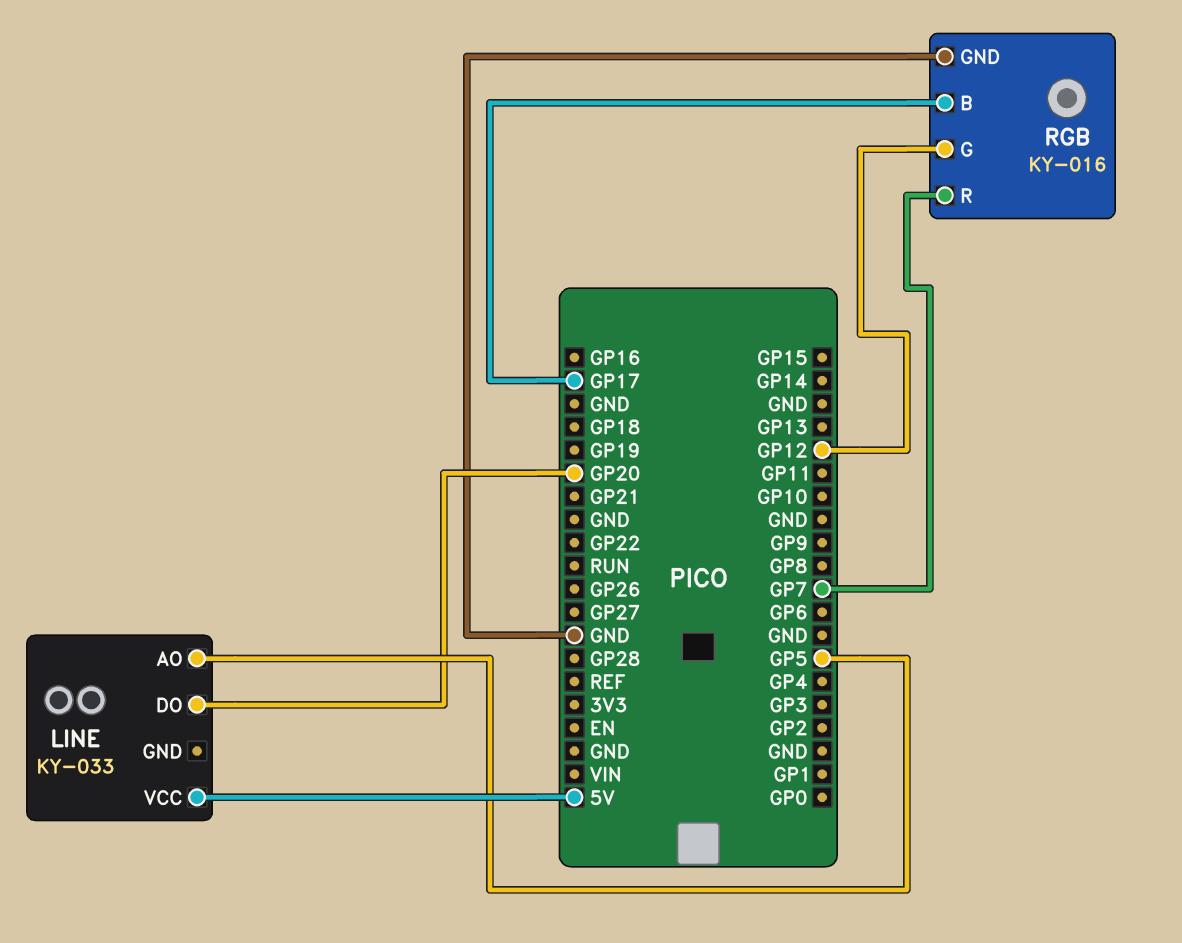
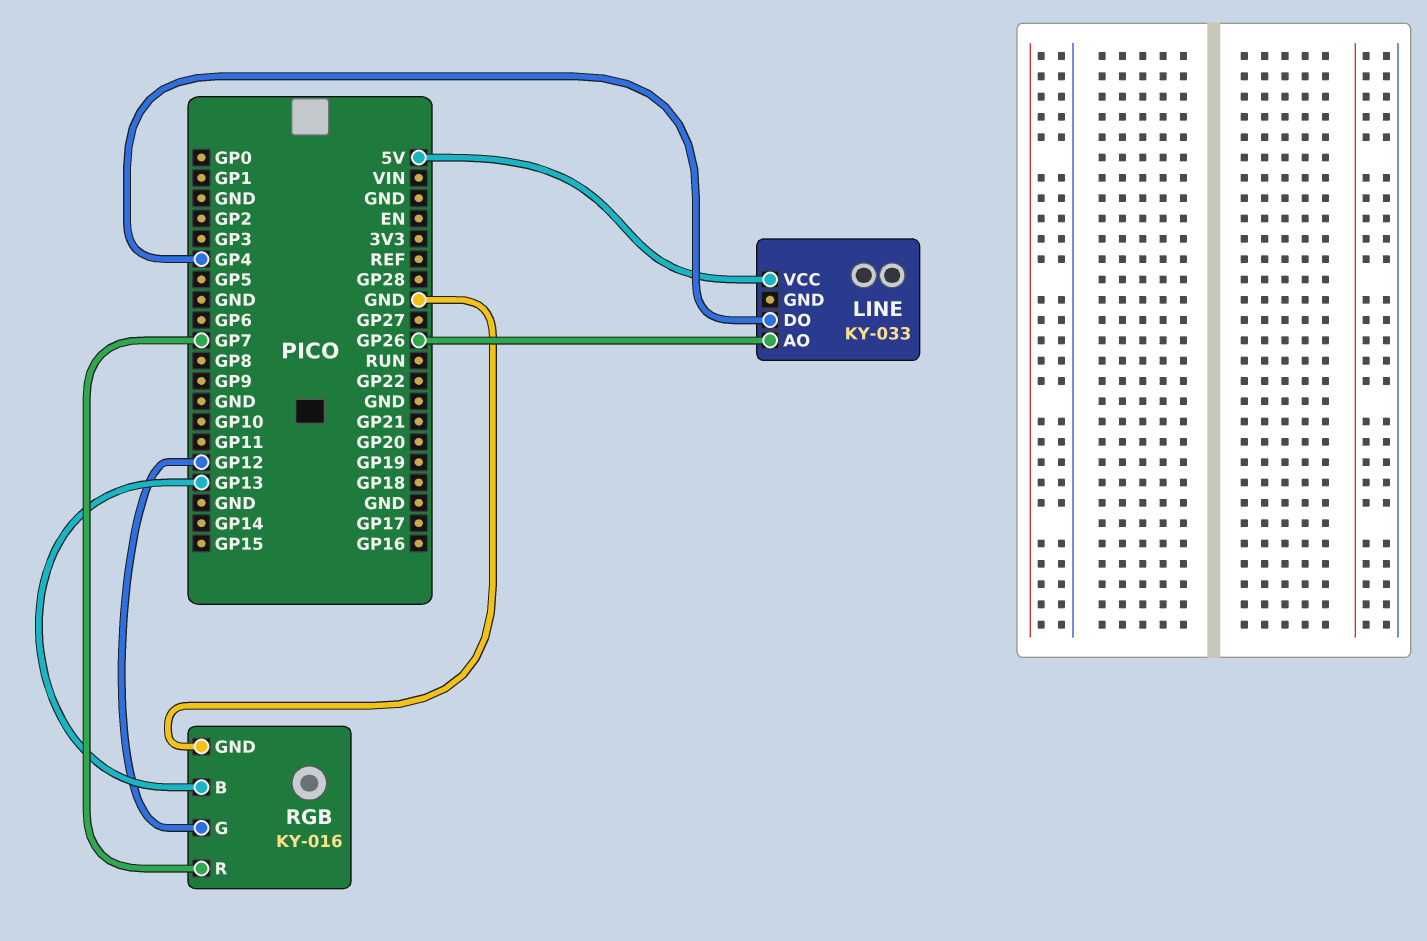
LINE pin AO: GP5 -> GP26
LINE pin DO: GP20 -> GP4
RGB pin B: GP17 -> GP13

